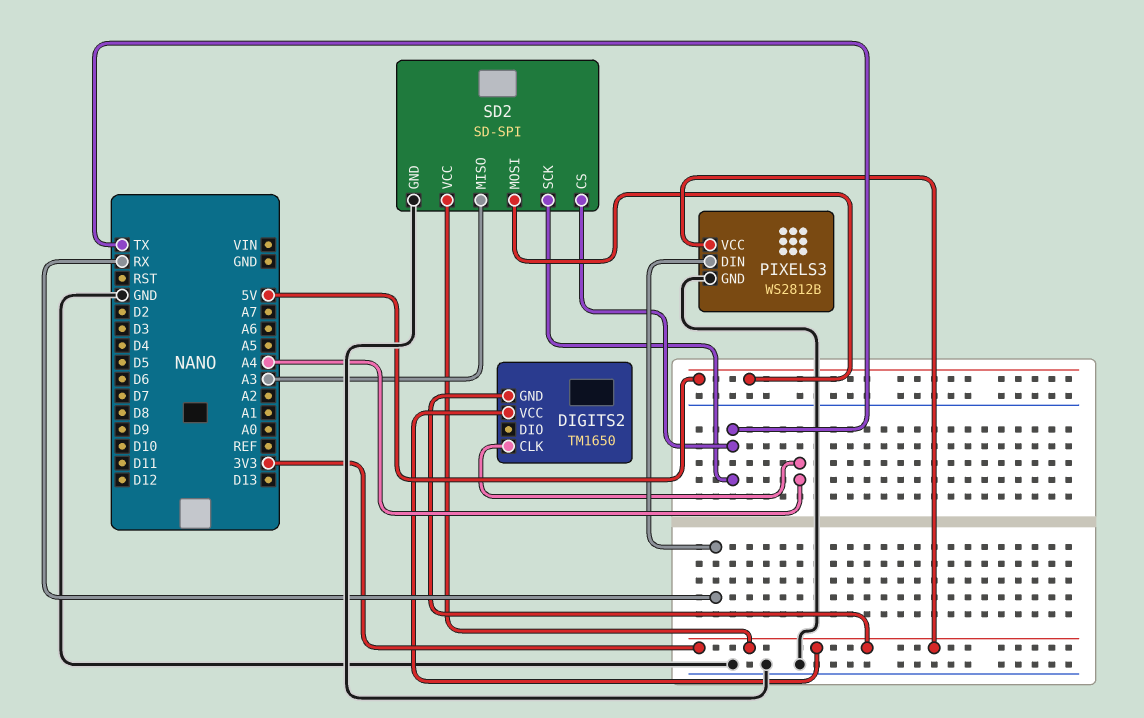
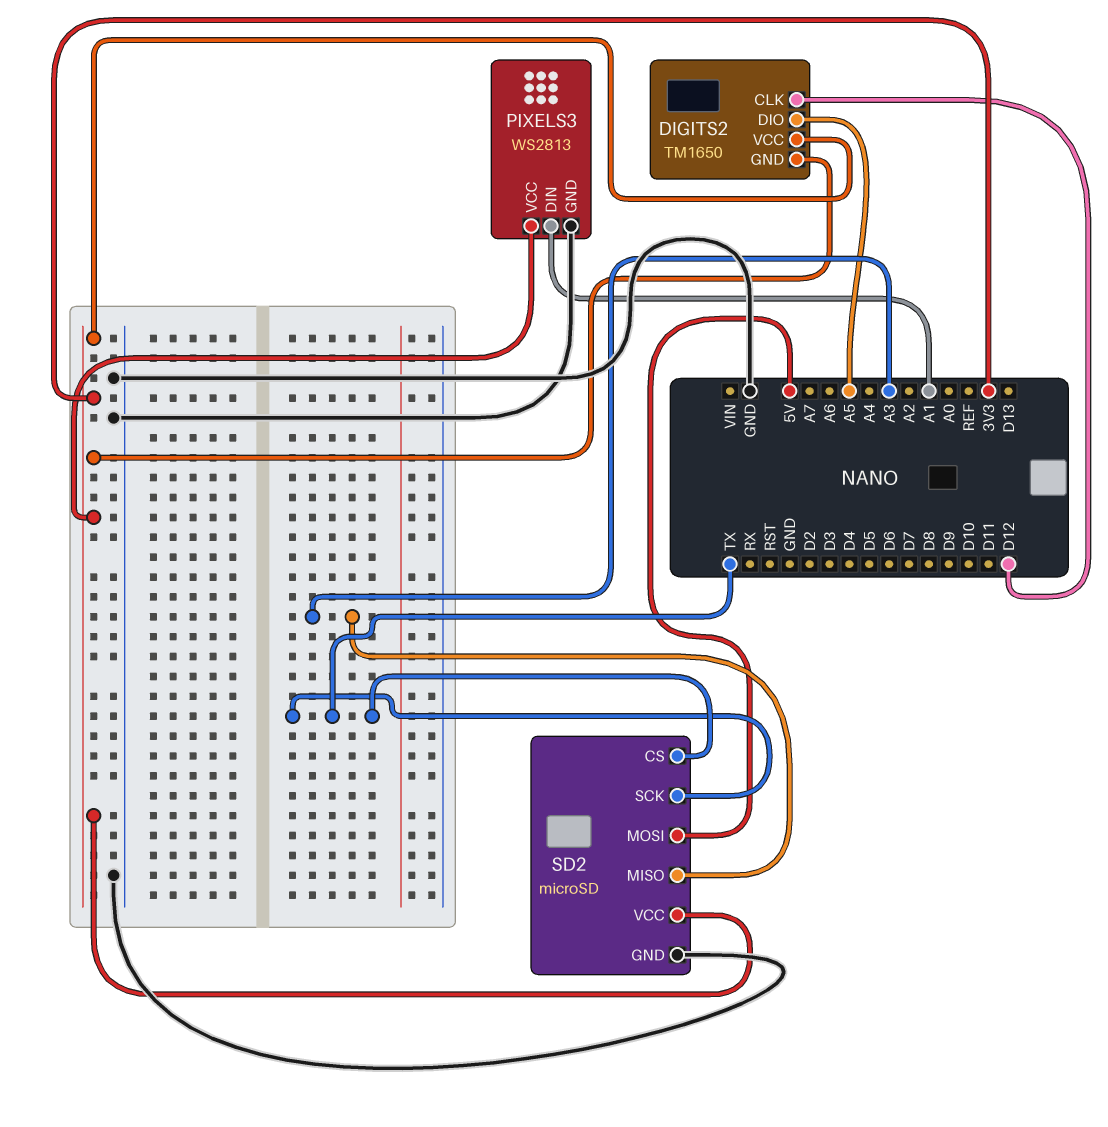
DIGITS2 pin CLK: A4 -> D12
DIGITS2 pin DIO: none -> A5
PIXELS3: WS2812B -> WS2813
PIXELS3 pin DIN: RX -> A1
SD2: SD-SPI -> microSD

